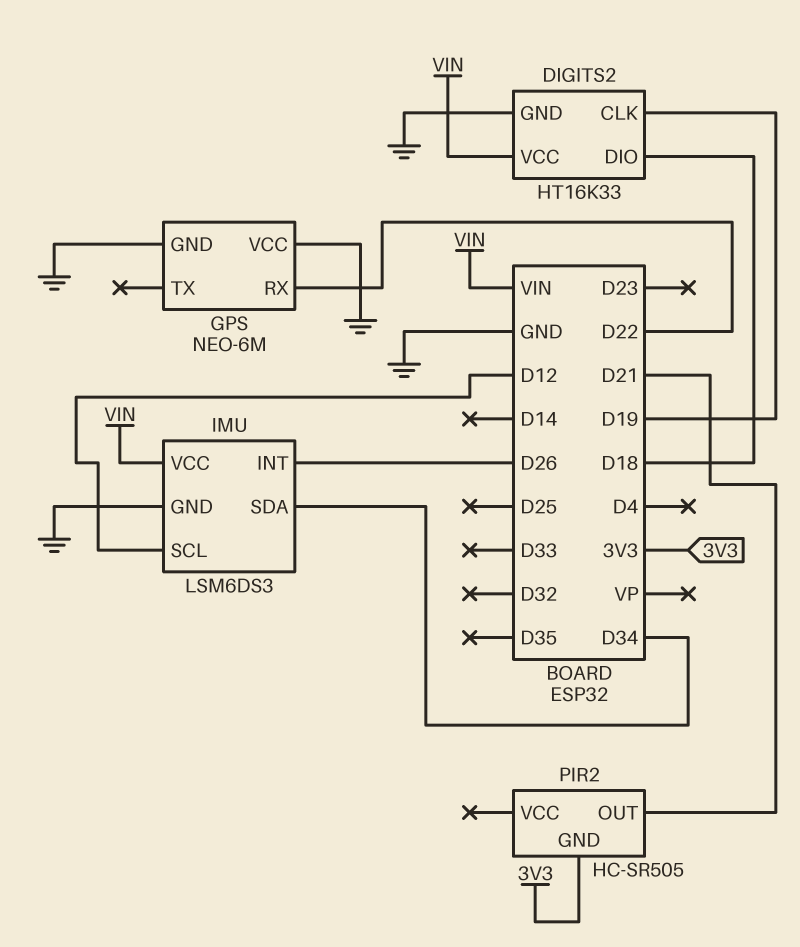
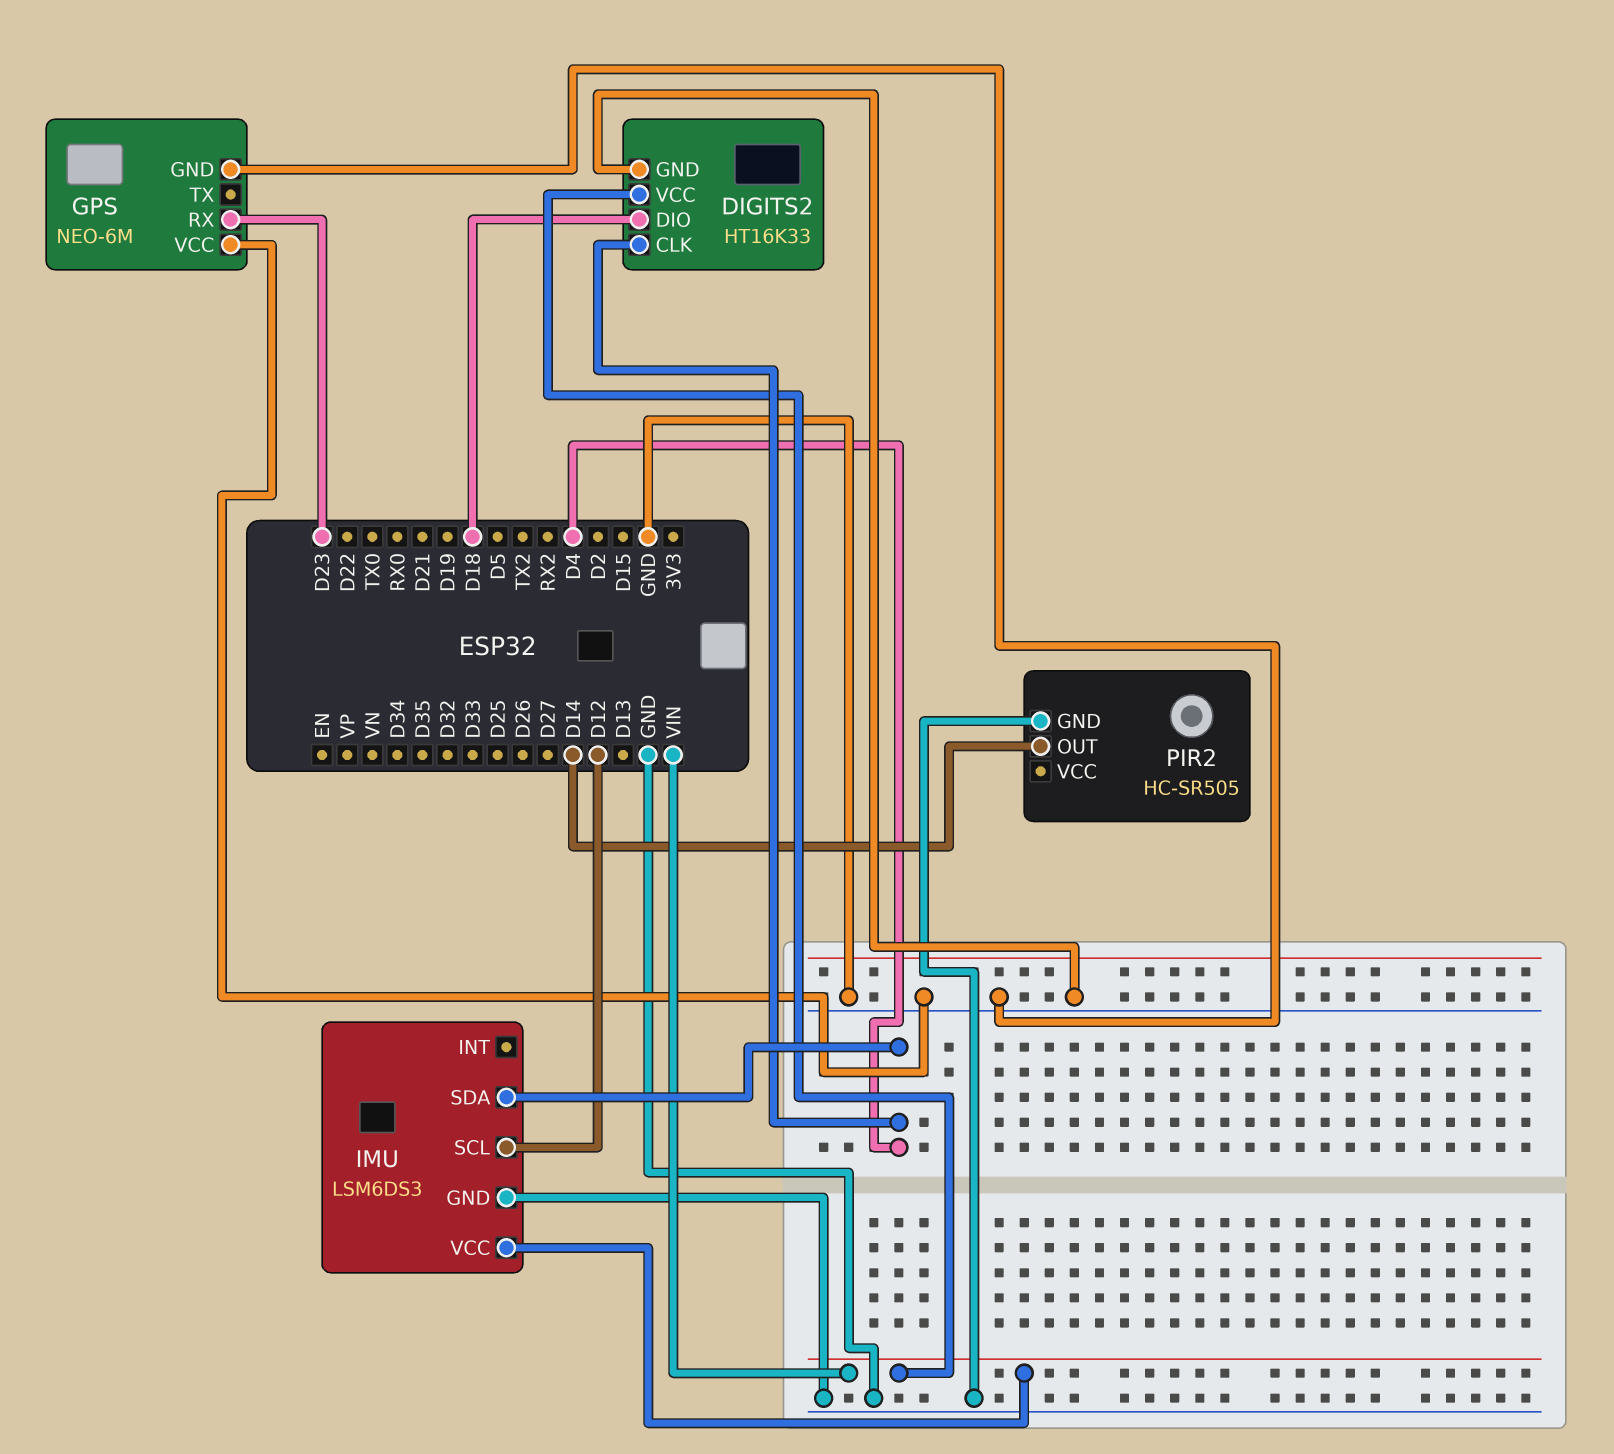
DIGITS2 pin CLK: D19 -> D4
GPS pin RX: D22 -> D23
IMU pin INT: D26 -> none
IMU pin SDA: D34 -> D4
PIR2 pin GND: 3V3 -> GND
PIR2 pin OUT: D21 -> D14

